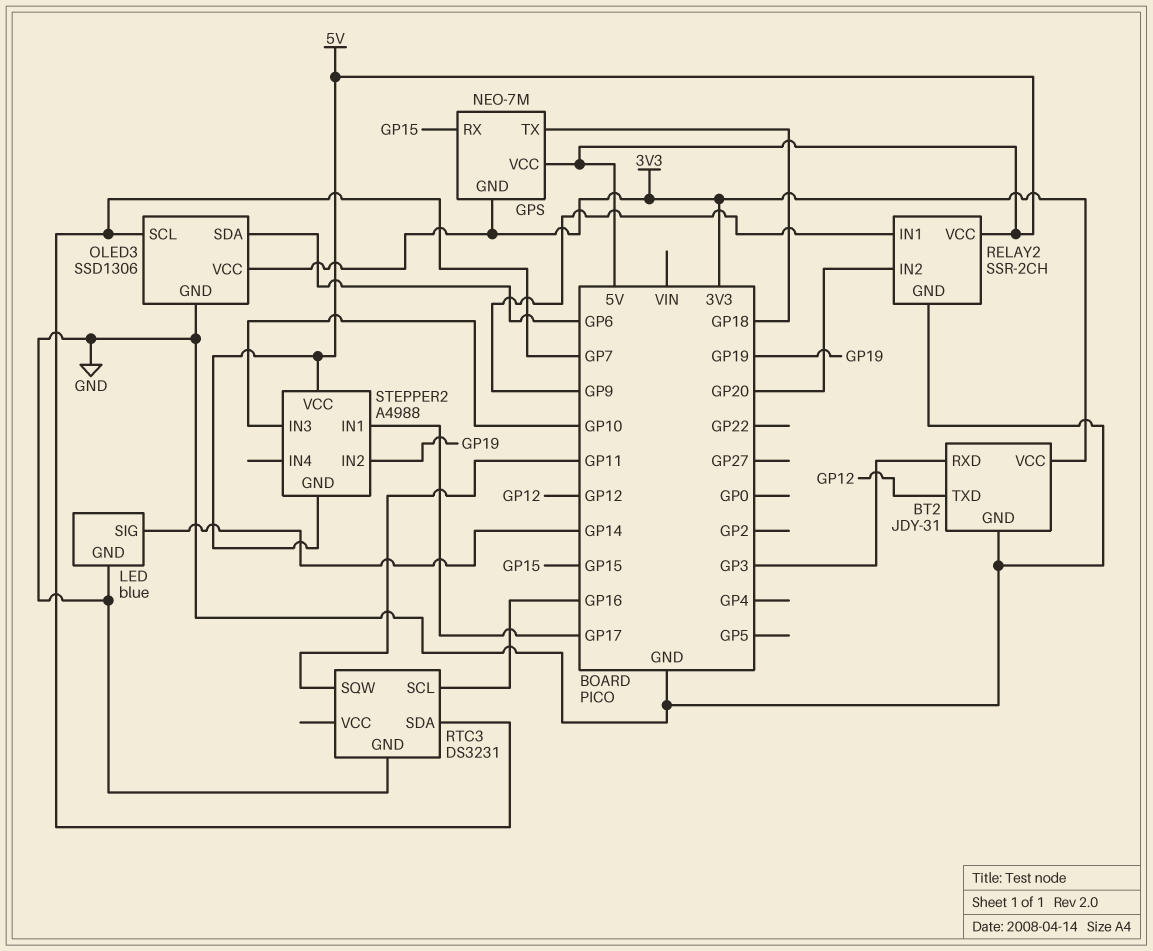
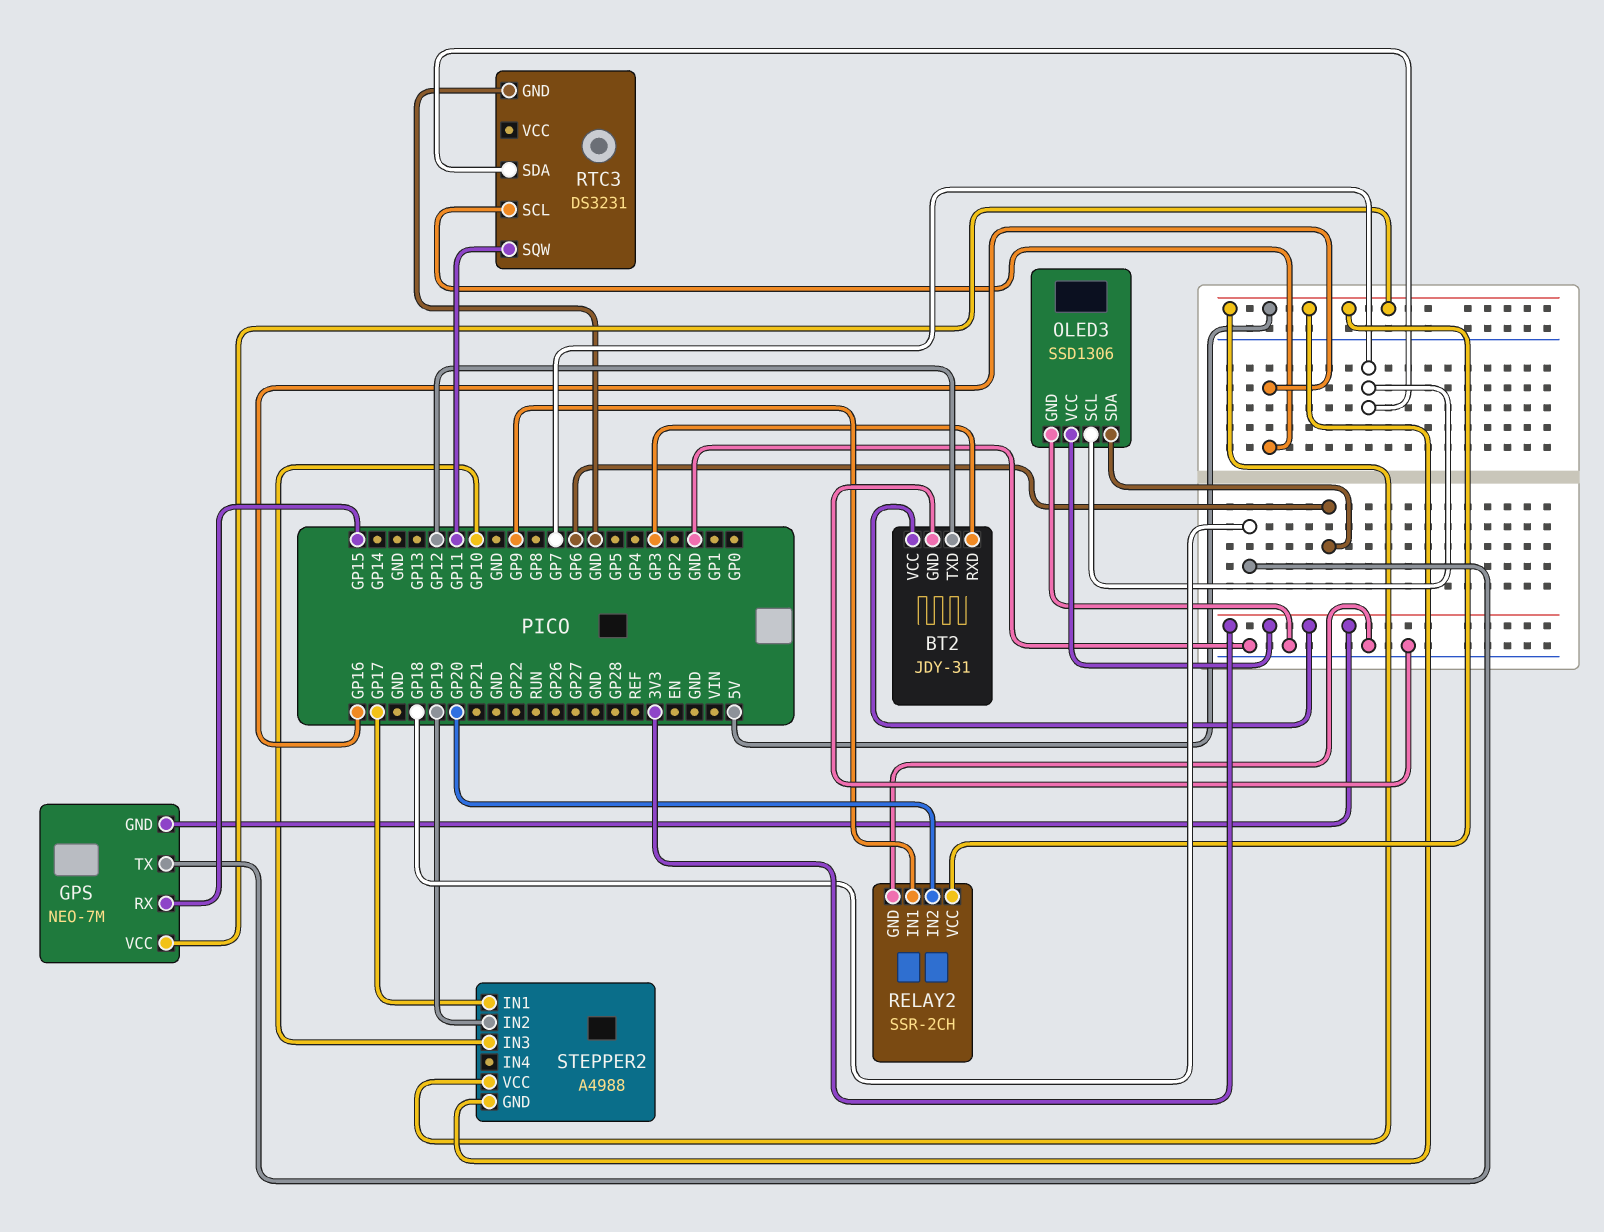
LED: blue -> none
LED pin GND: GND -> none
LED pin SIG: GP14 -> none

